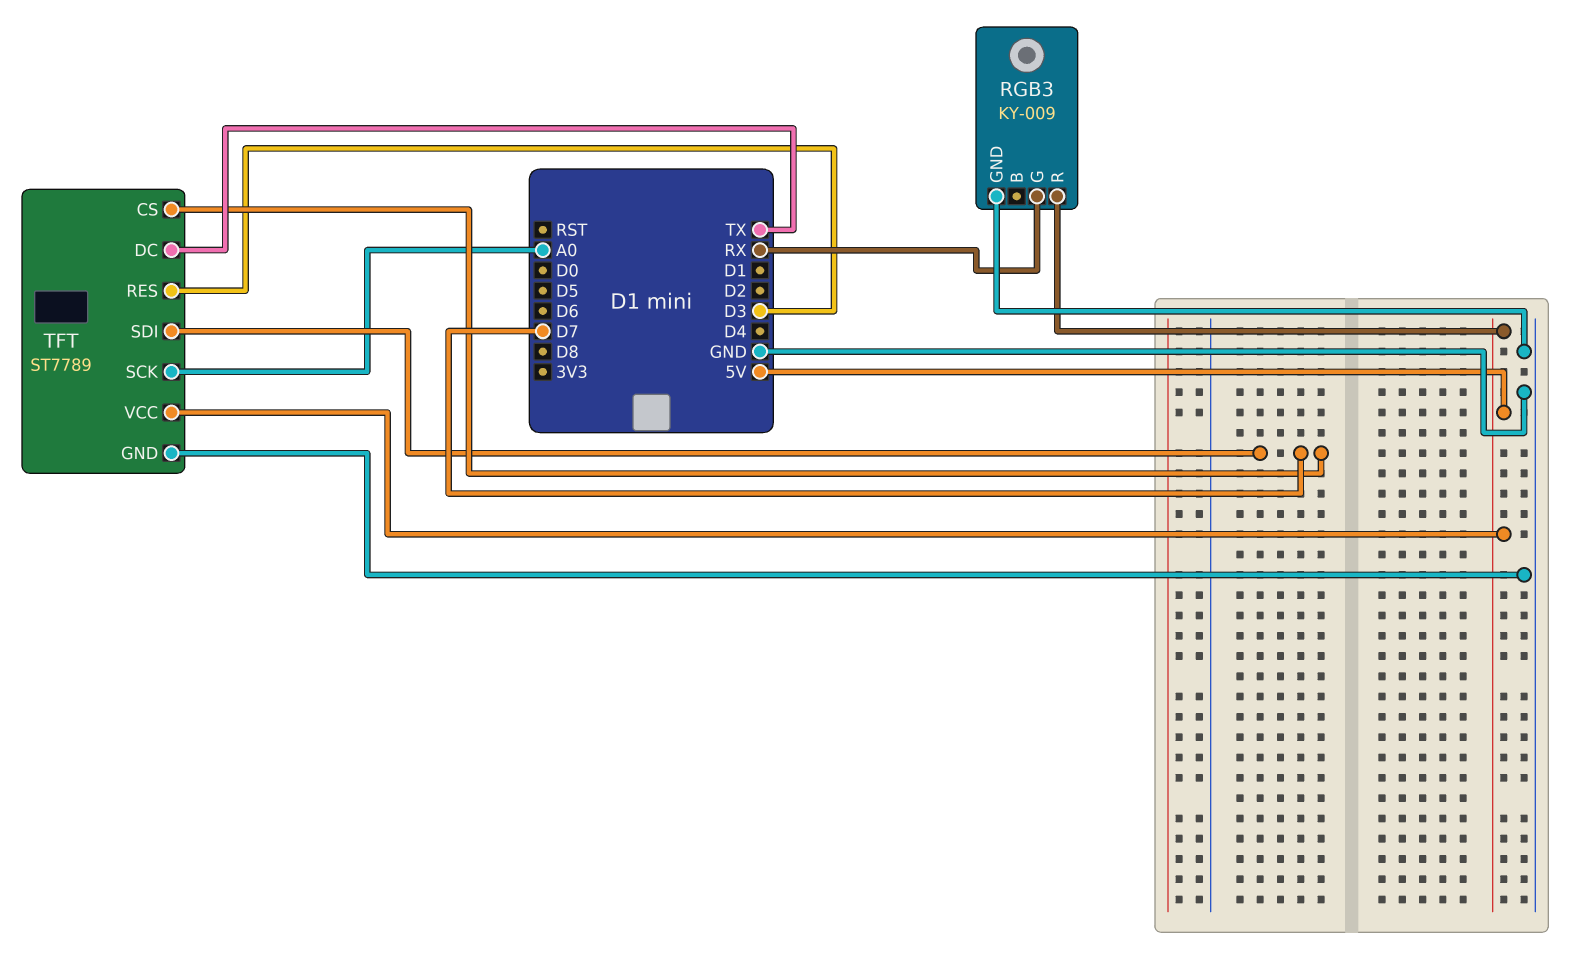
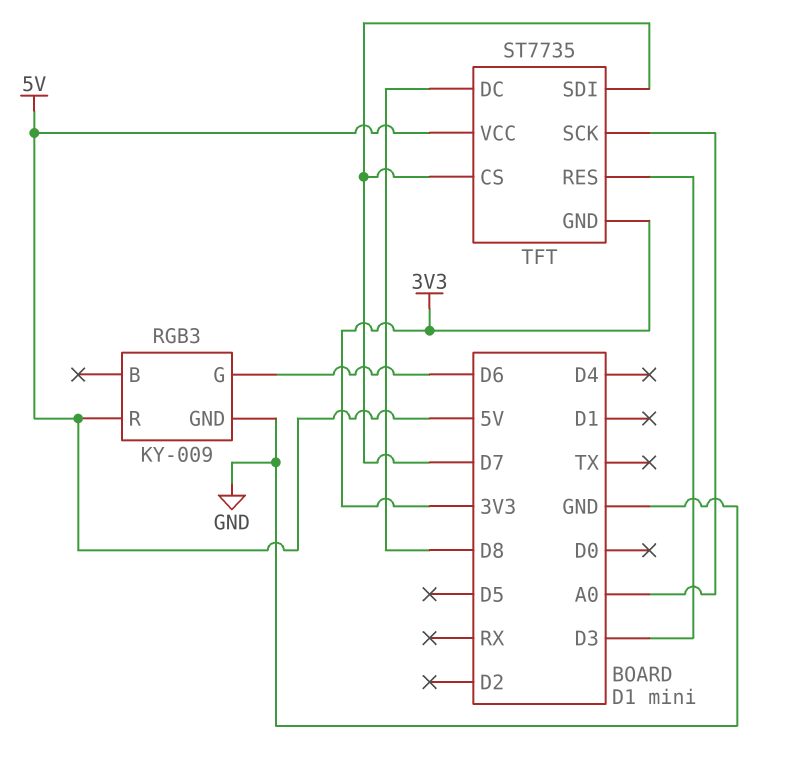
RGB3 pin G: RX -> D6
TFT: ST7789 -> ST7735
TFT pin DC: TX -> D8
TFT pin GND: GND -> 3V3

